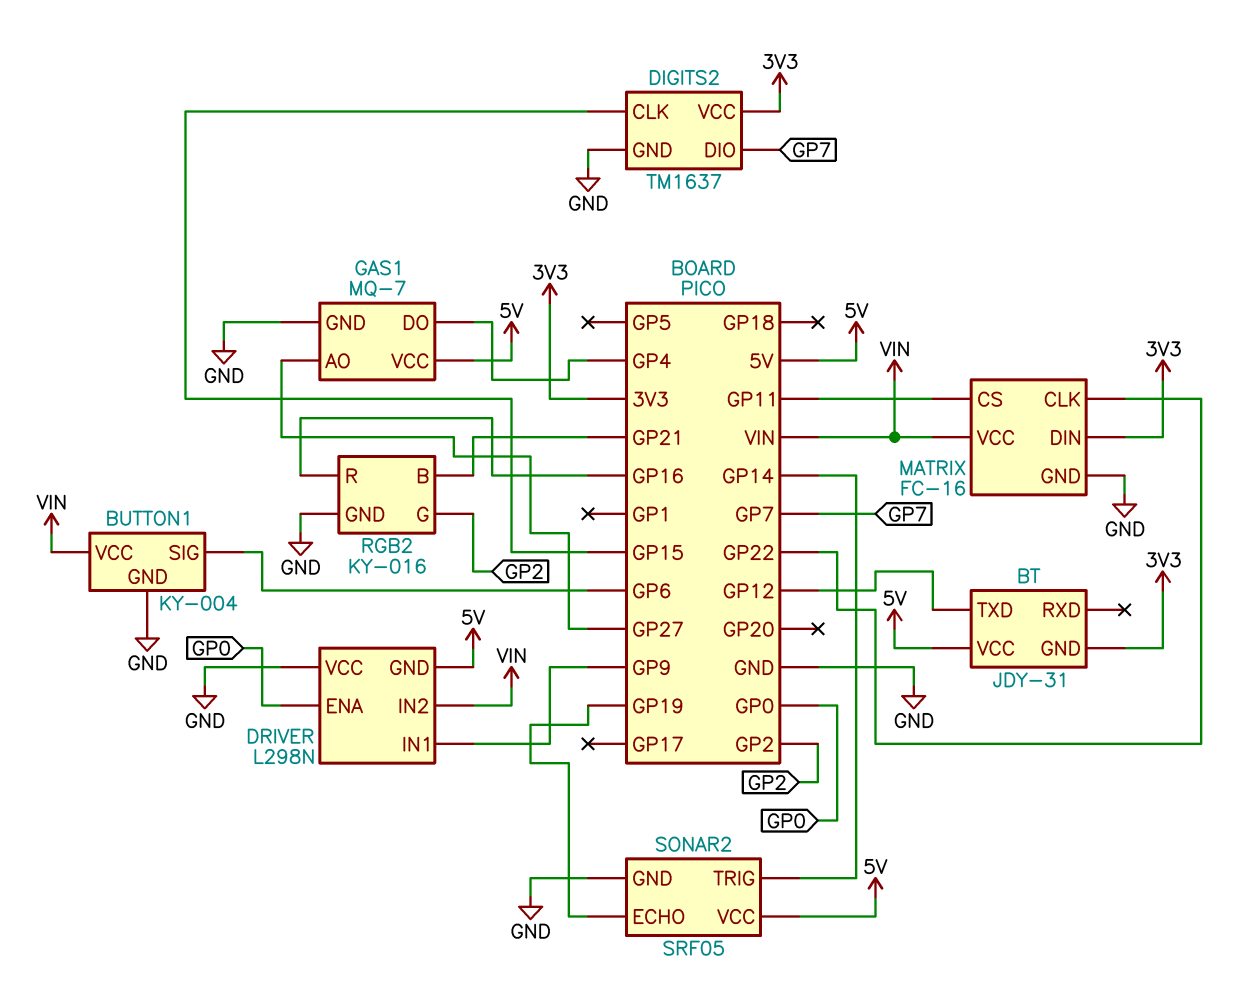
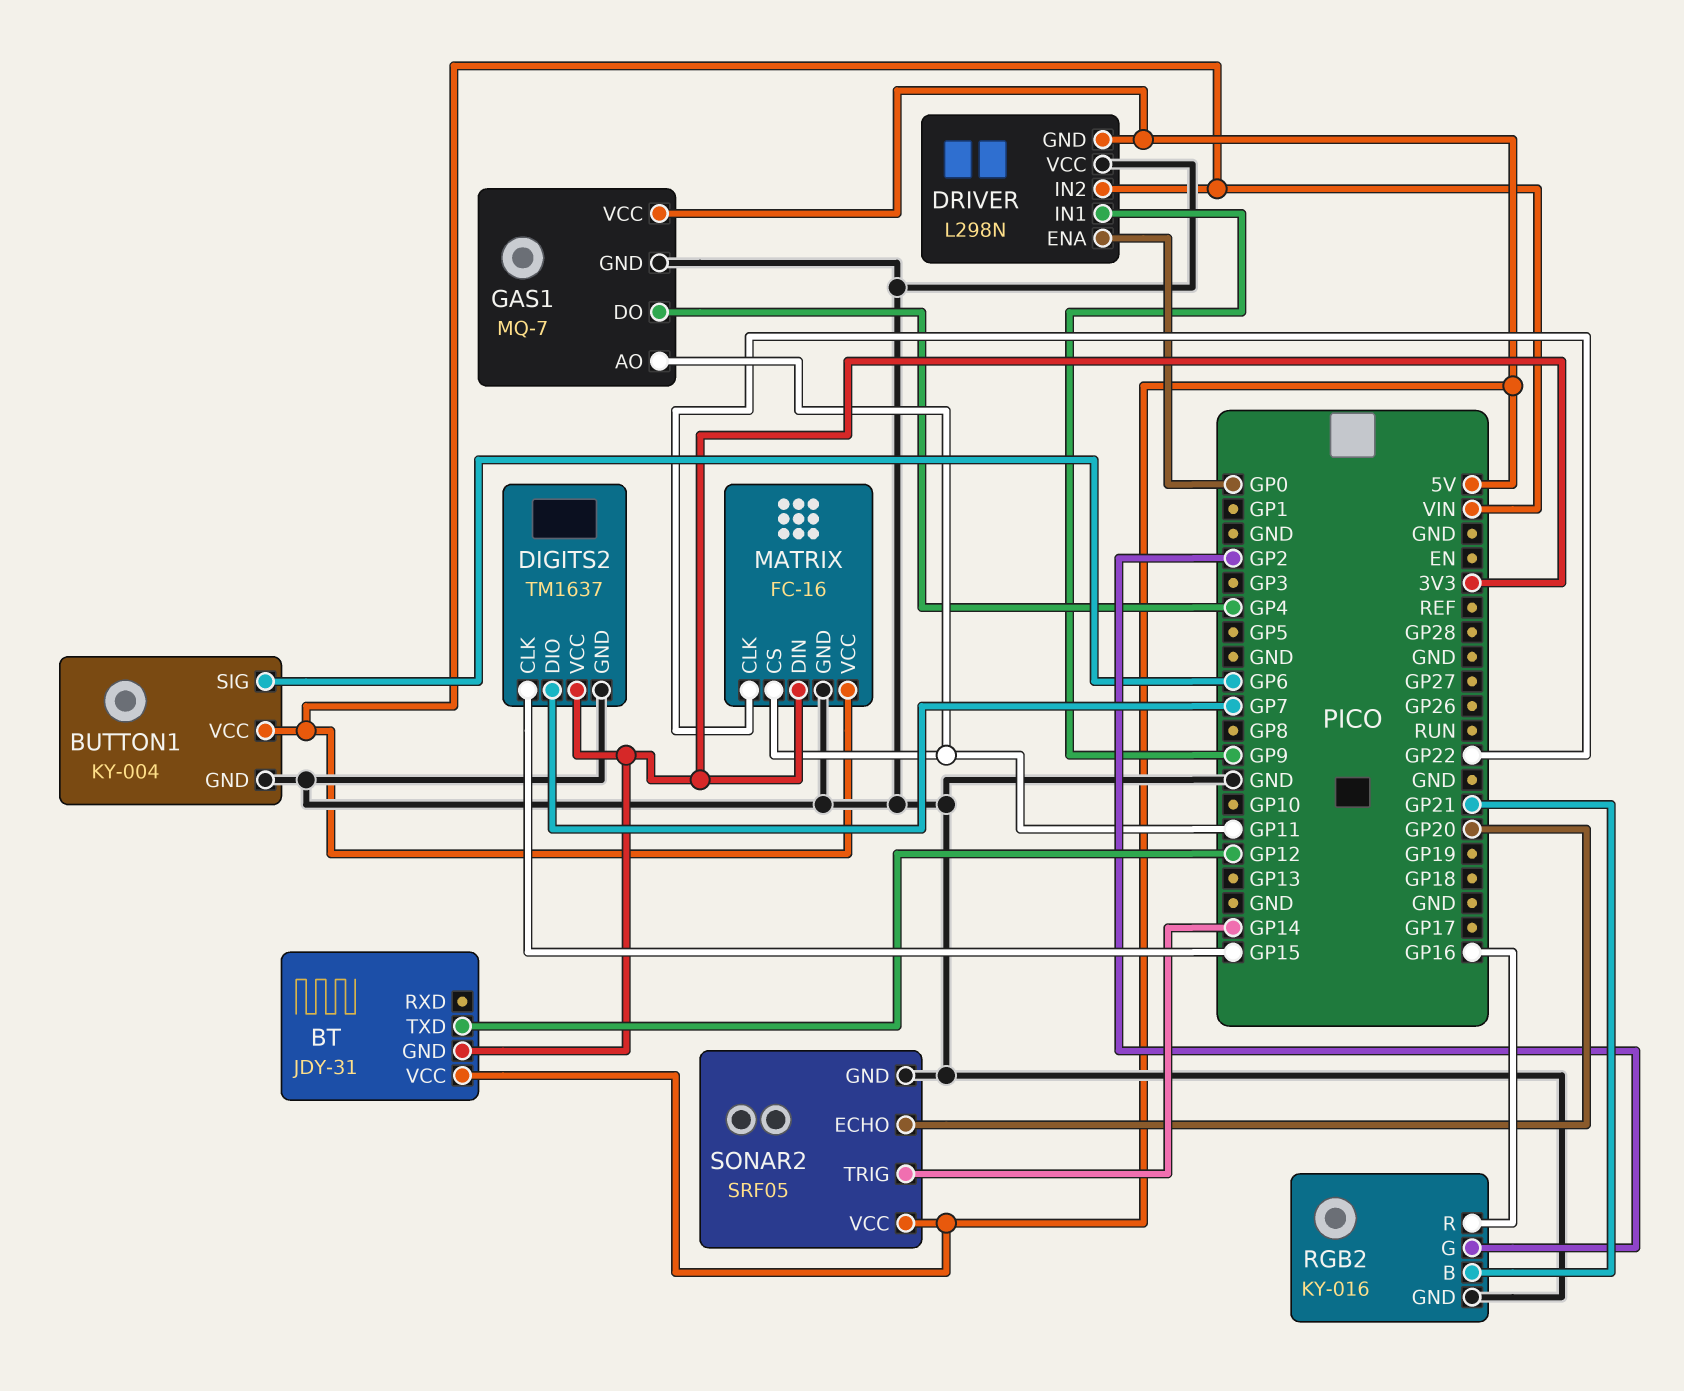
GAS1 pin AO: GP27 -> GP11
SONAR2 pin ECHO: GP19 -> GP20

